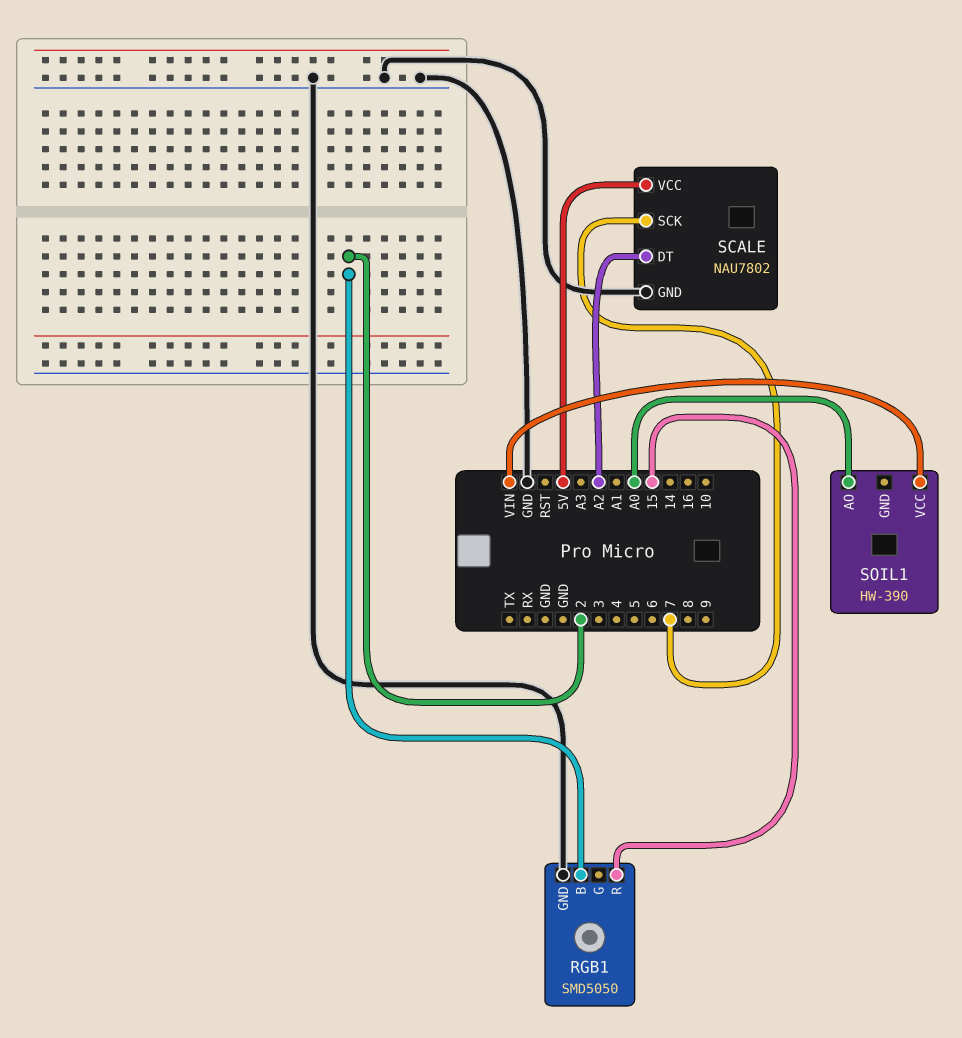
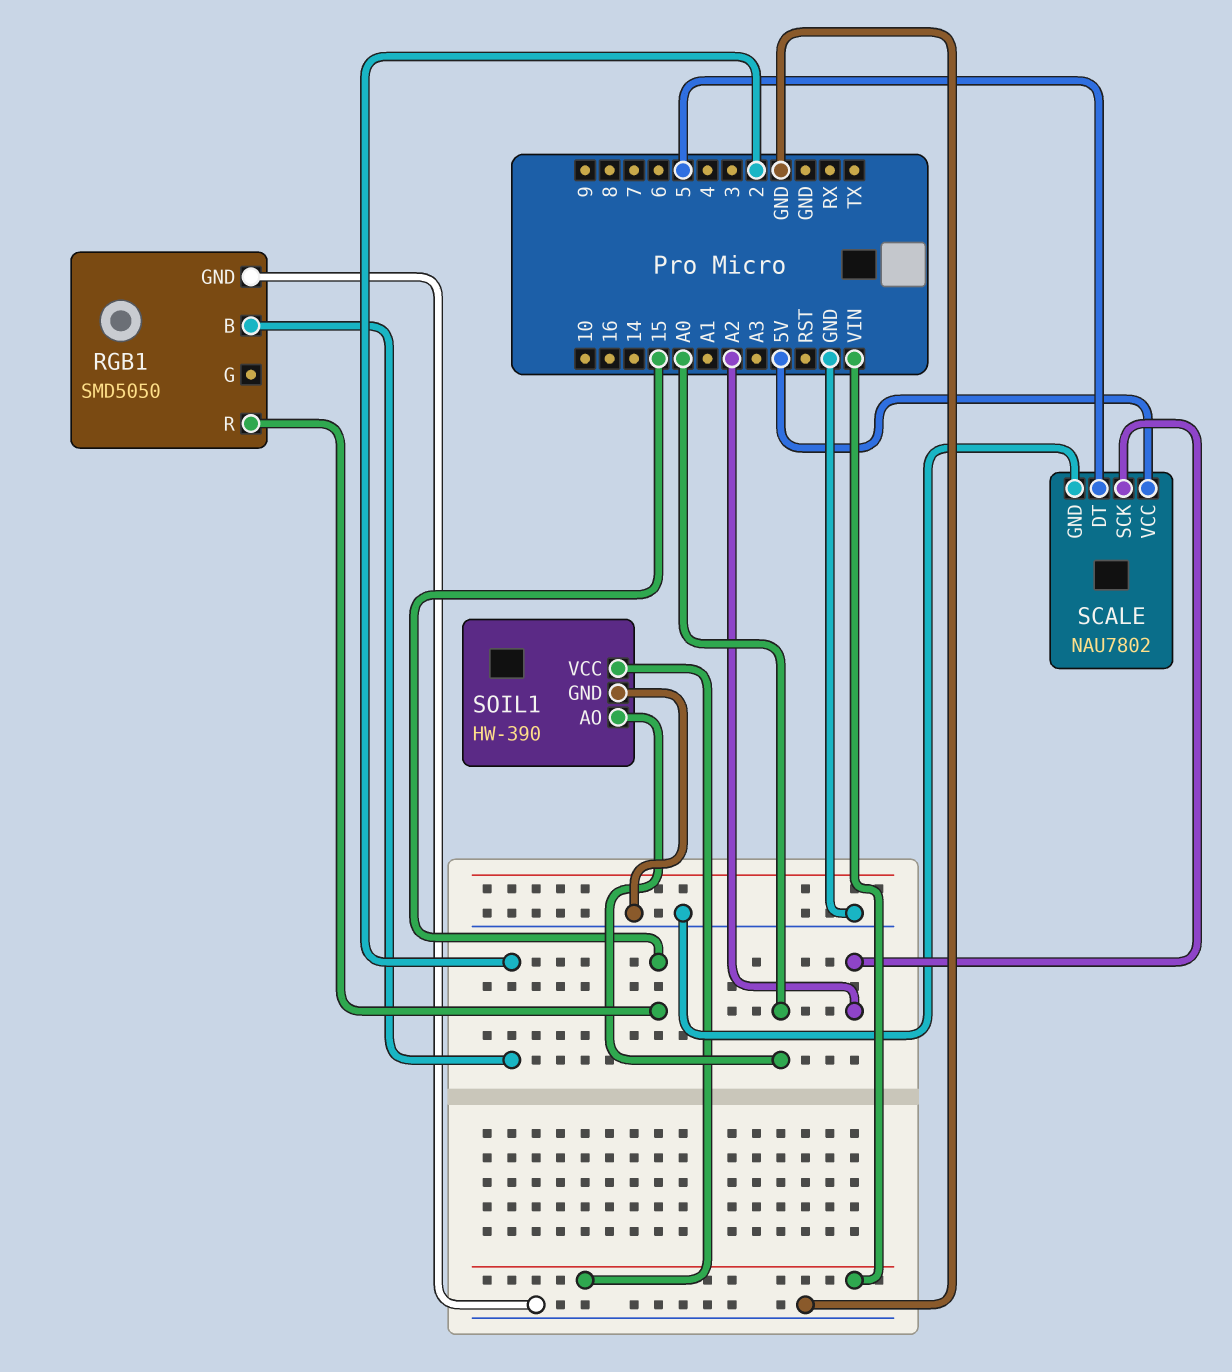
SCALE pin DT: A2 -> 5
SCALE pin SCK: 7 -> A2
SOIL1 pin GND: none -> GND

